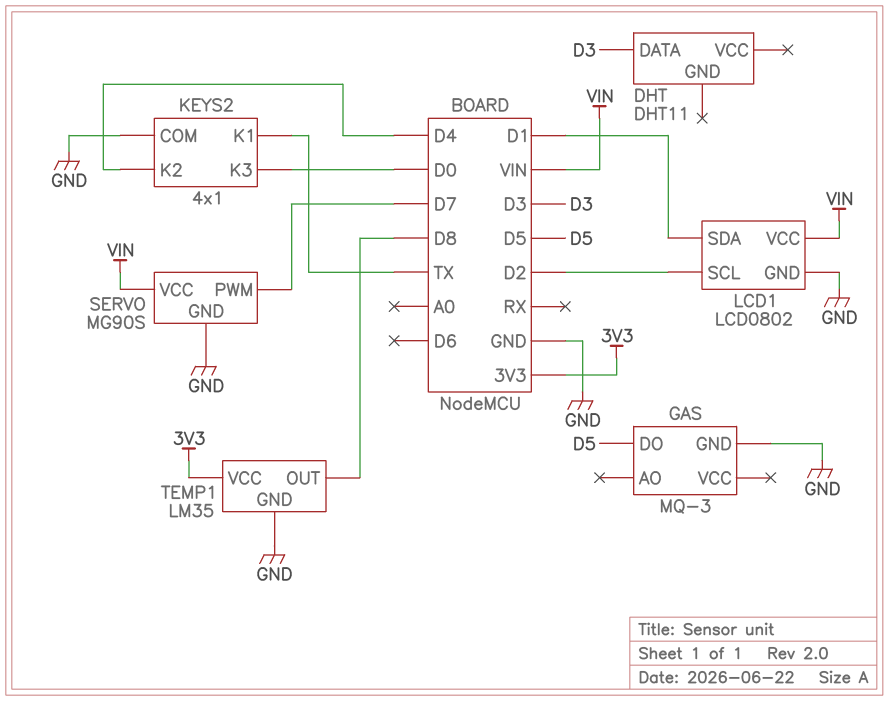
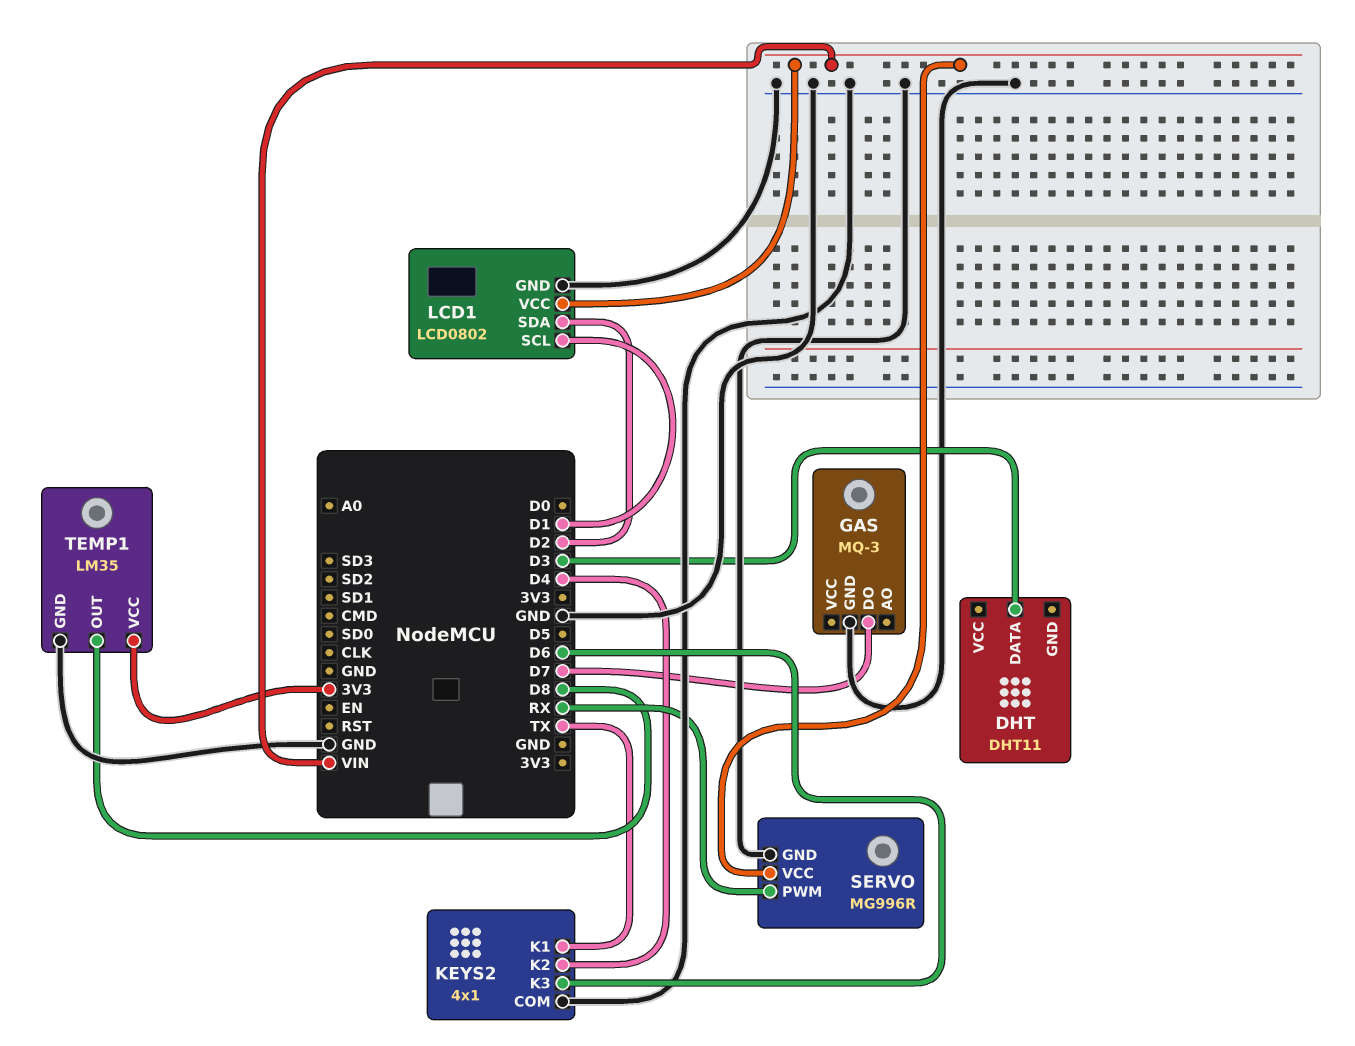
GAS pin DO: D5 -> D7
KEYS2 pin K3: D0 -> D6
LCD1 pin SCL: D2 -> D1
LCD1 pin SDA: D1 -> D2
SERVO: MG90S -> MG996R
SERVO pin PWM: D7 -> RX

